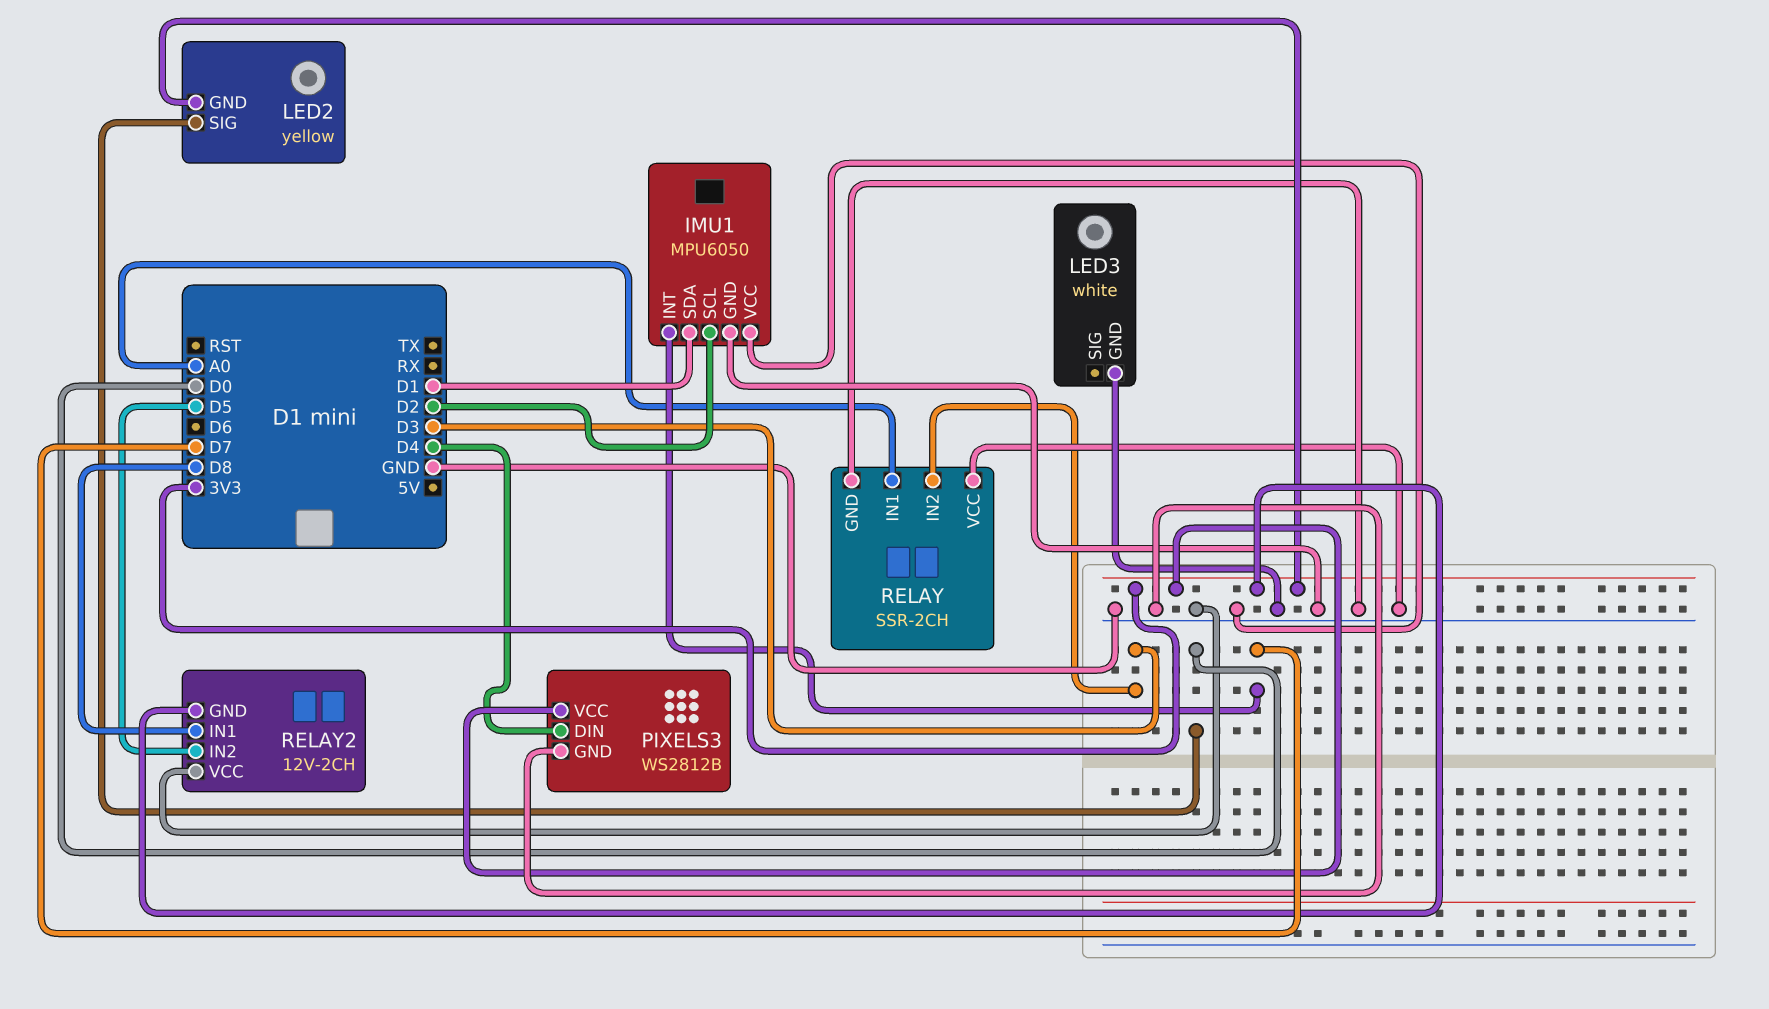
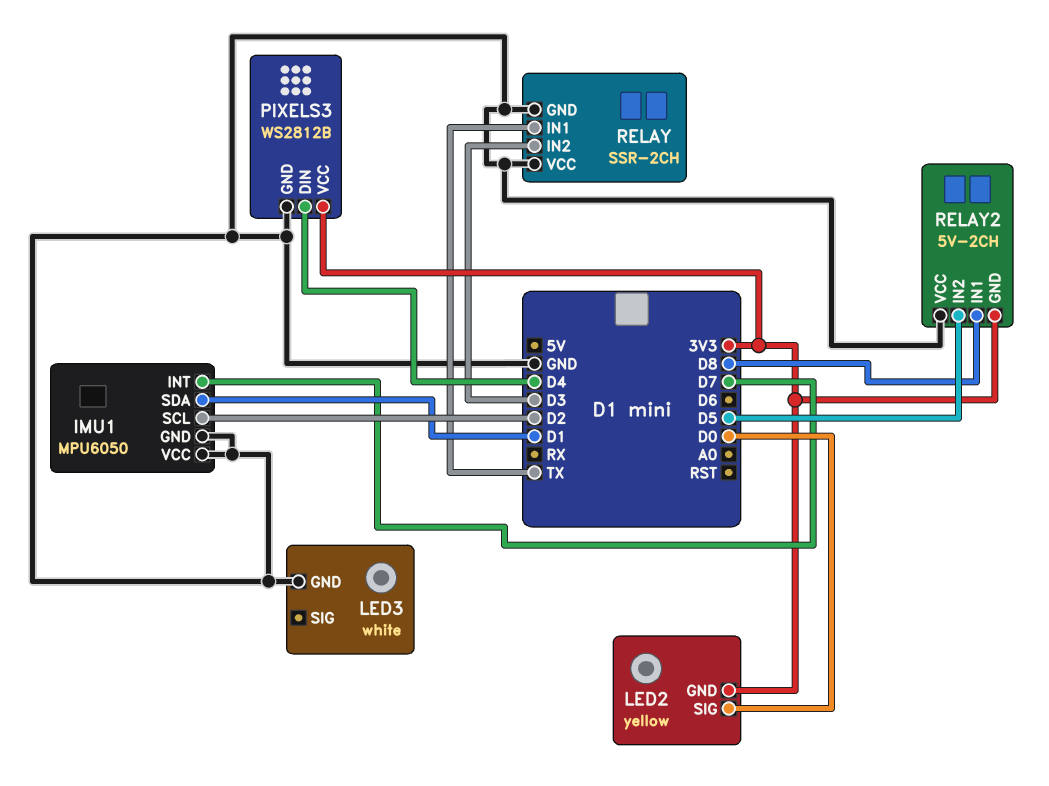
RELAY pin IN1: A0 -> TX
RELAY2: 12V-2CH -> 5V-2CH

